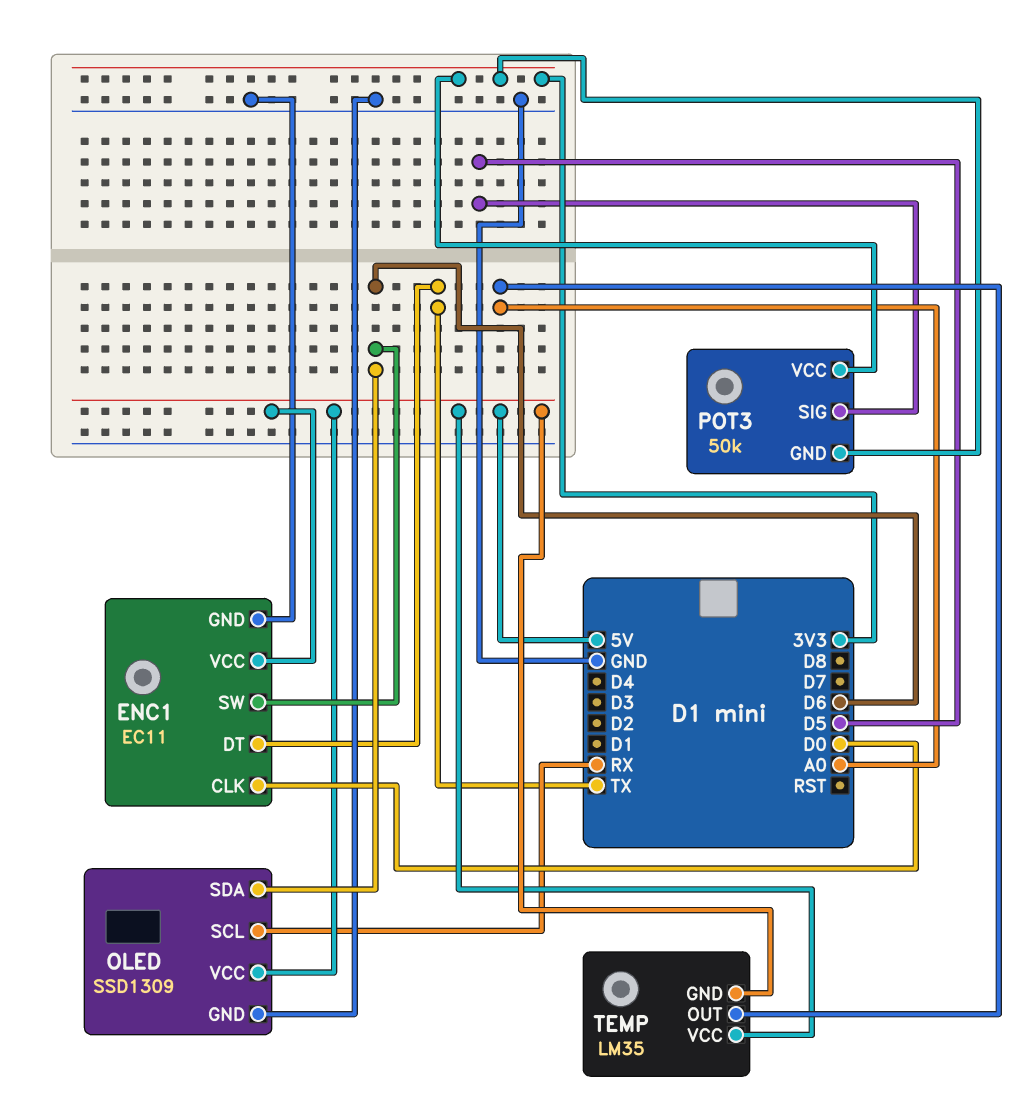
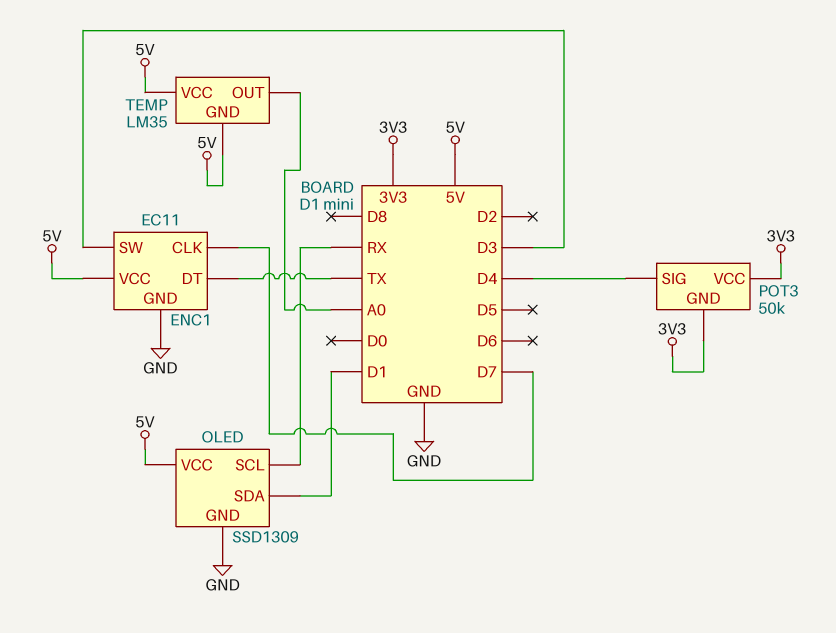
ENC1 pin CLK: D0 -> D7
ENC1 pin SW: D6 -> D3
OLED pin SDA: D6 -> D1
POT3 pin SIG: D5 -> D4

